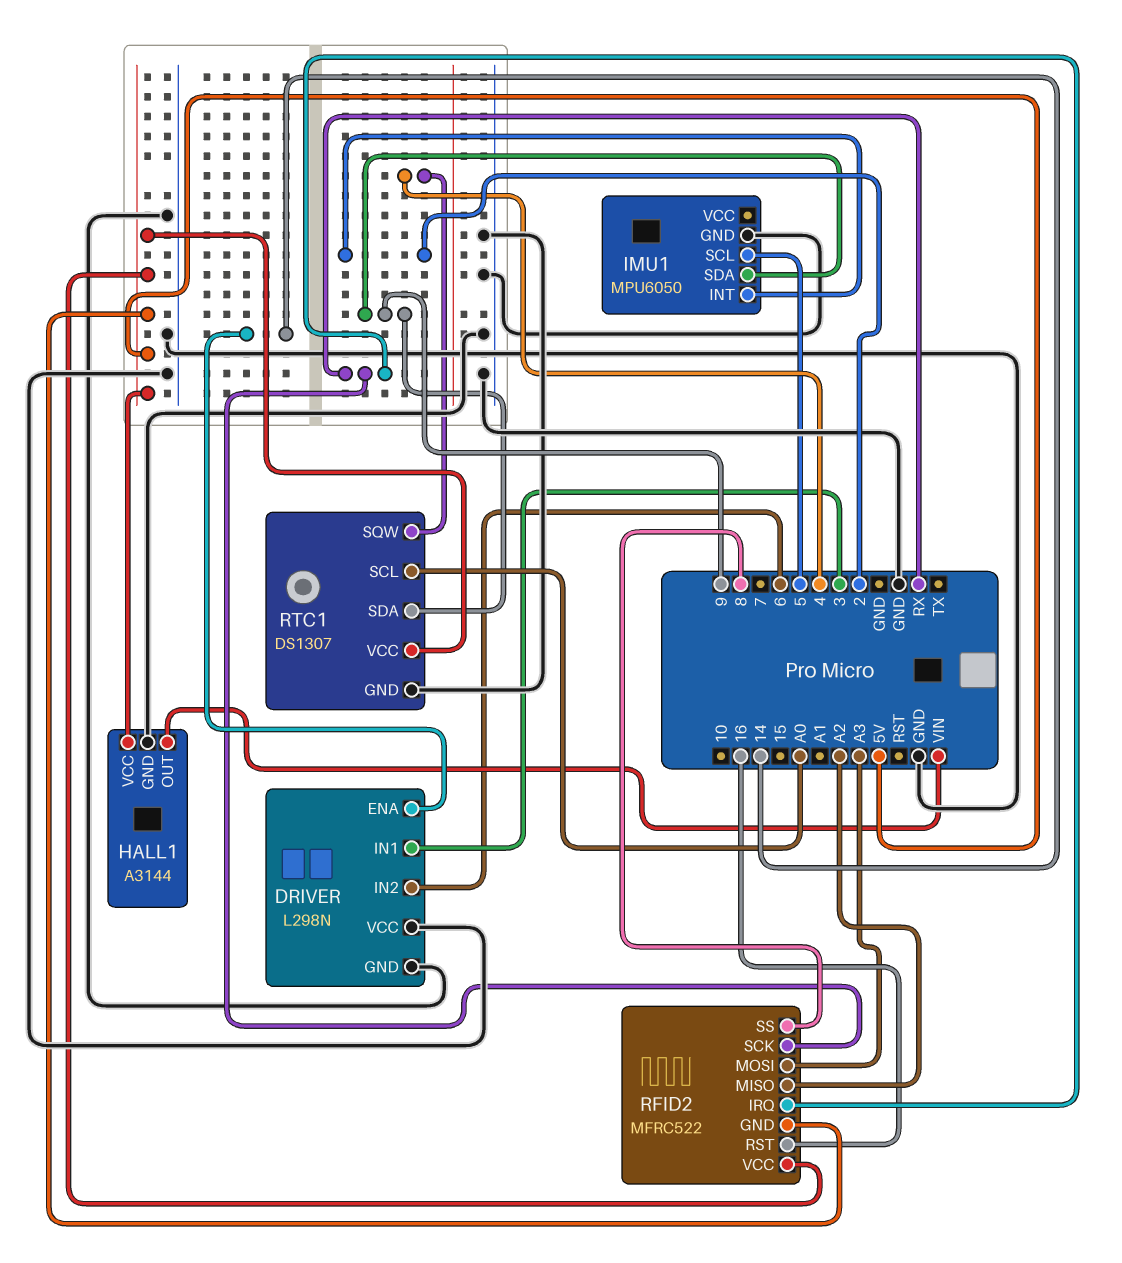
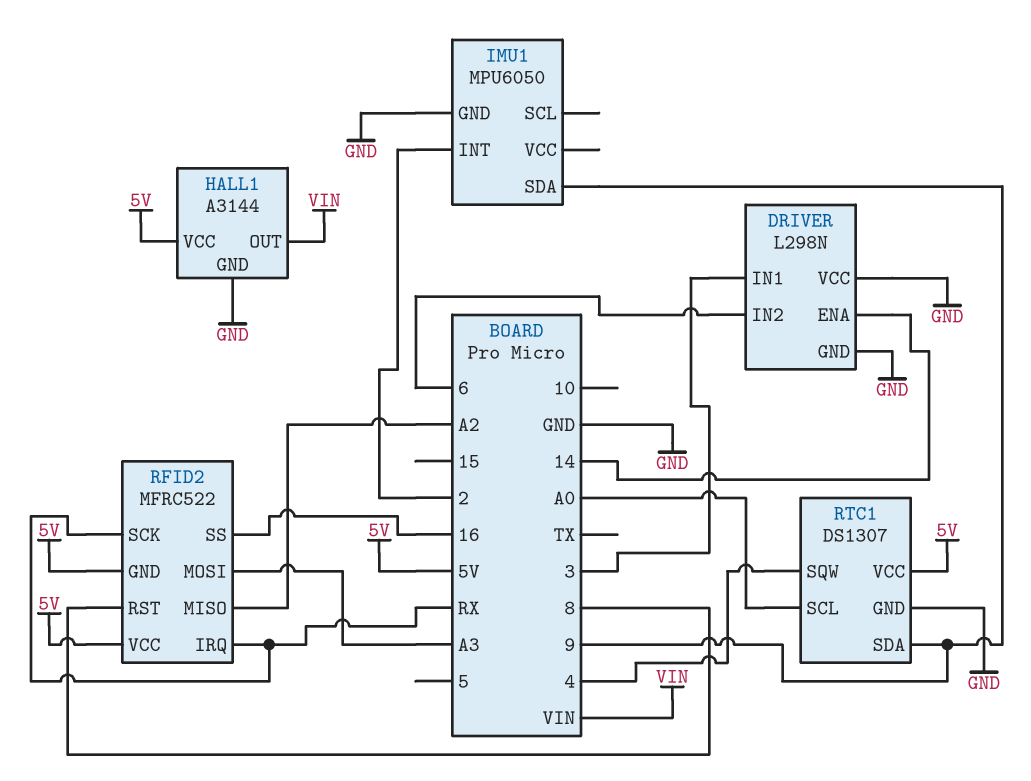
IMU1 pin SCL: 5 -> none
RFID2 pin RST: 16 -> 8
RFID2 pin SS: 8 -> 16

